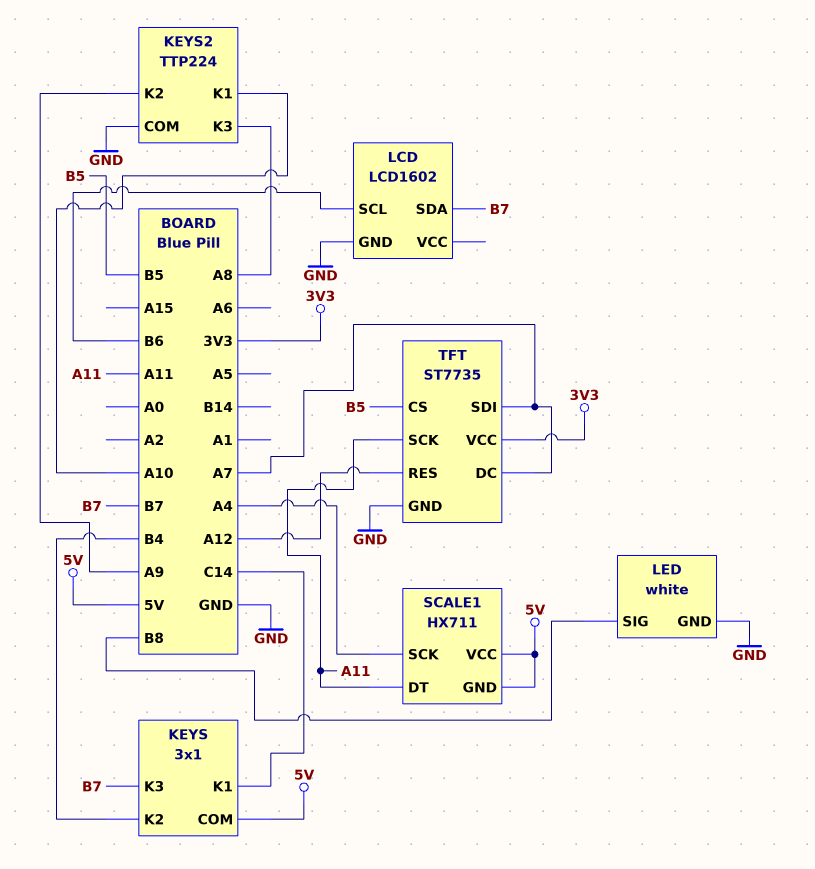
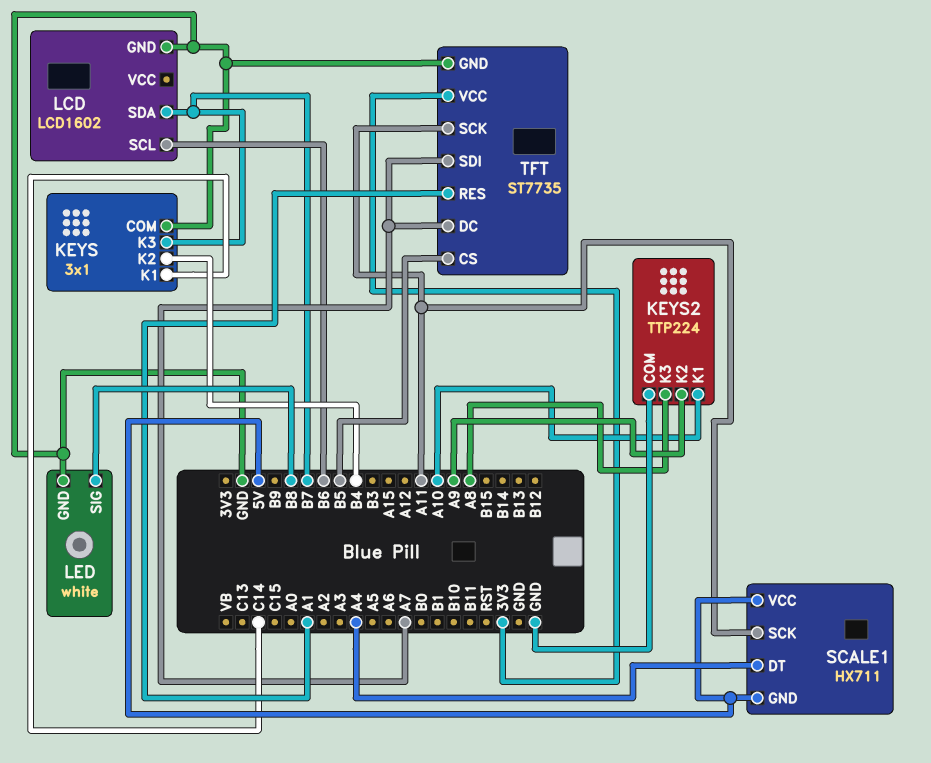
KEYS pin COM: 5V -> GND
SCALE1 pin DT: A11 -> A4
SCALE1 pin SCK: A4 -> A11
TFT pin RES: A12 -> A1

